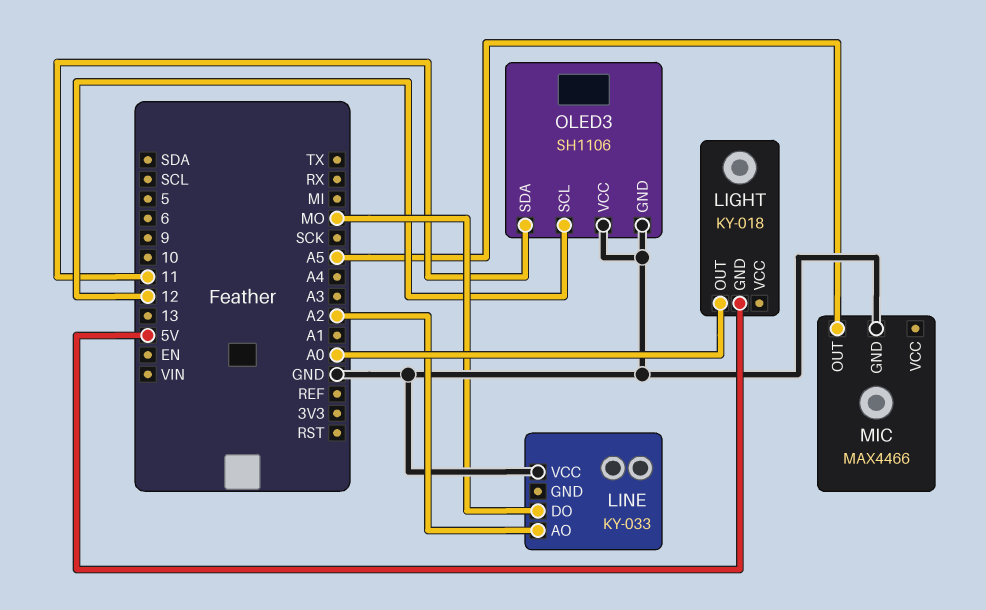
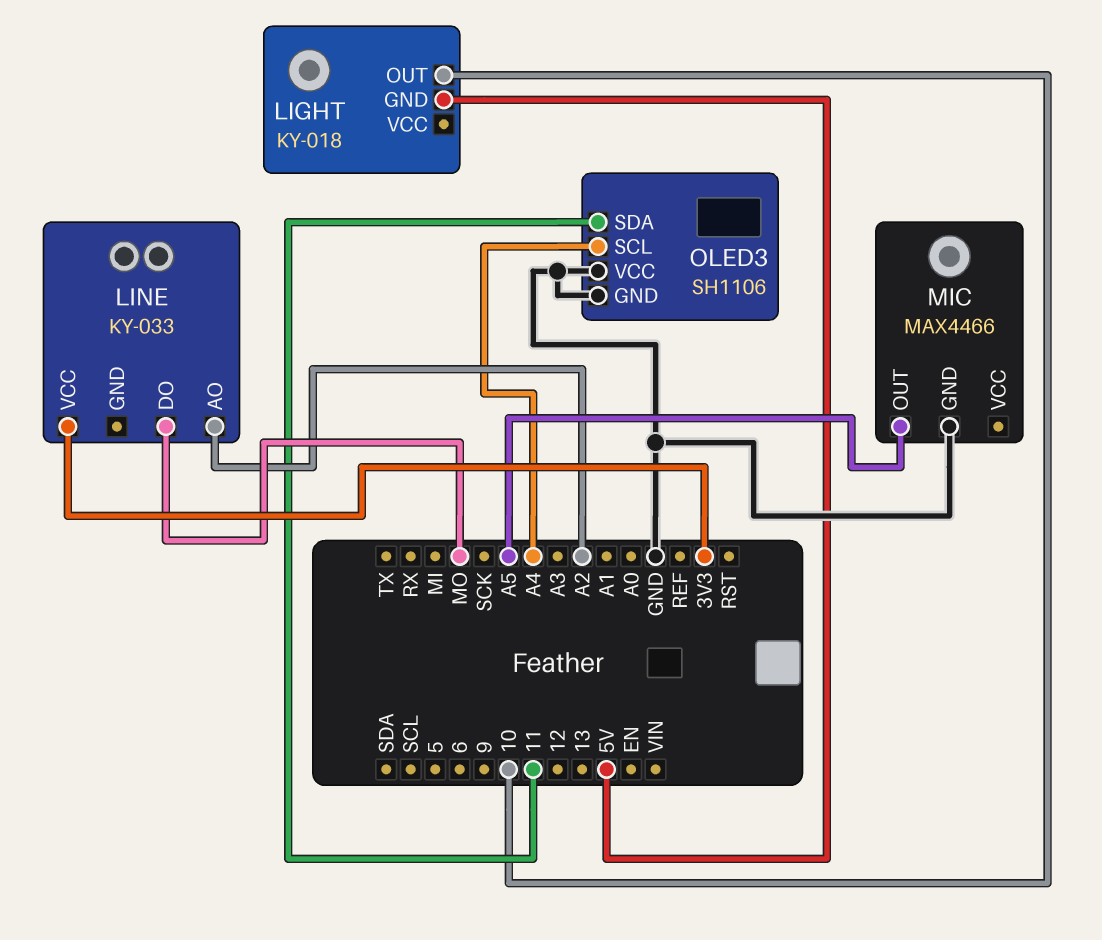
LIGHT pin OUT: A0 -> 10
LINE pin VCC: GND -> 3V3
OLED3 pin SCL: 12 -> A4

